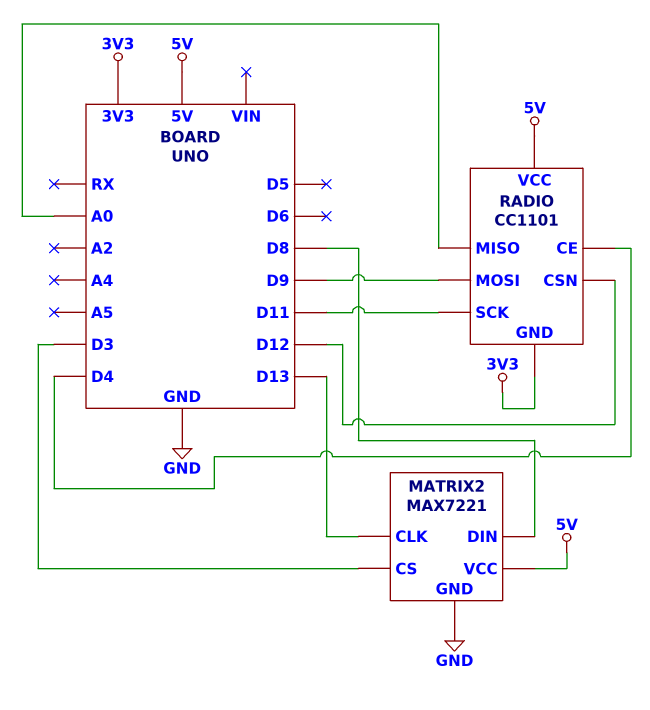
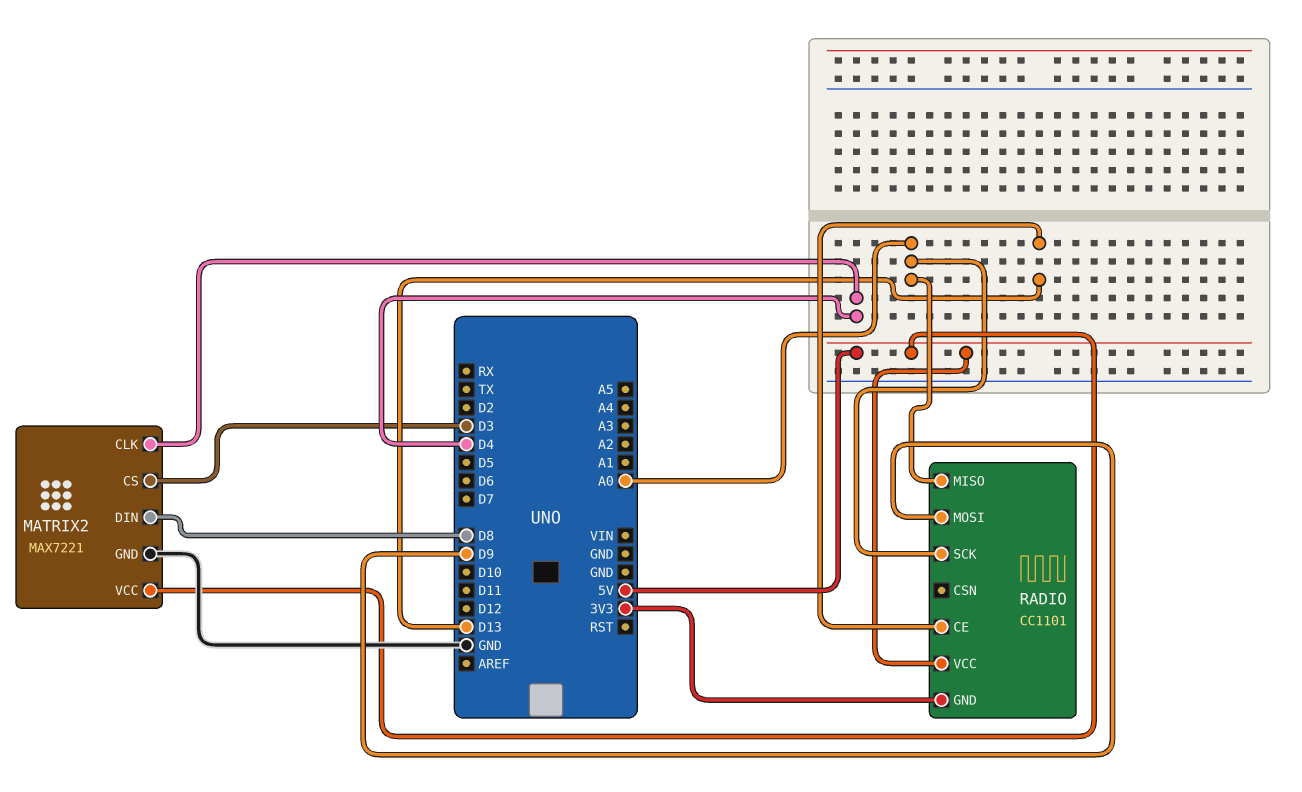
MATRIX2 pin CLK: D13 -> D4
RADIO pin CE: D4 -> D13
RADIO pin CSN: D12 -> none
RADIO pin SCK: D11 -> A0

